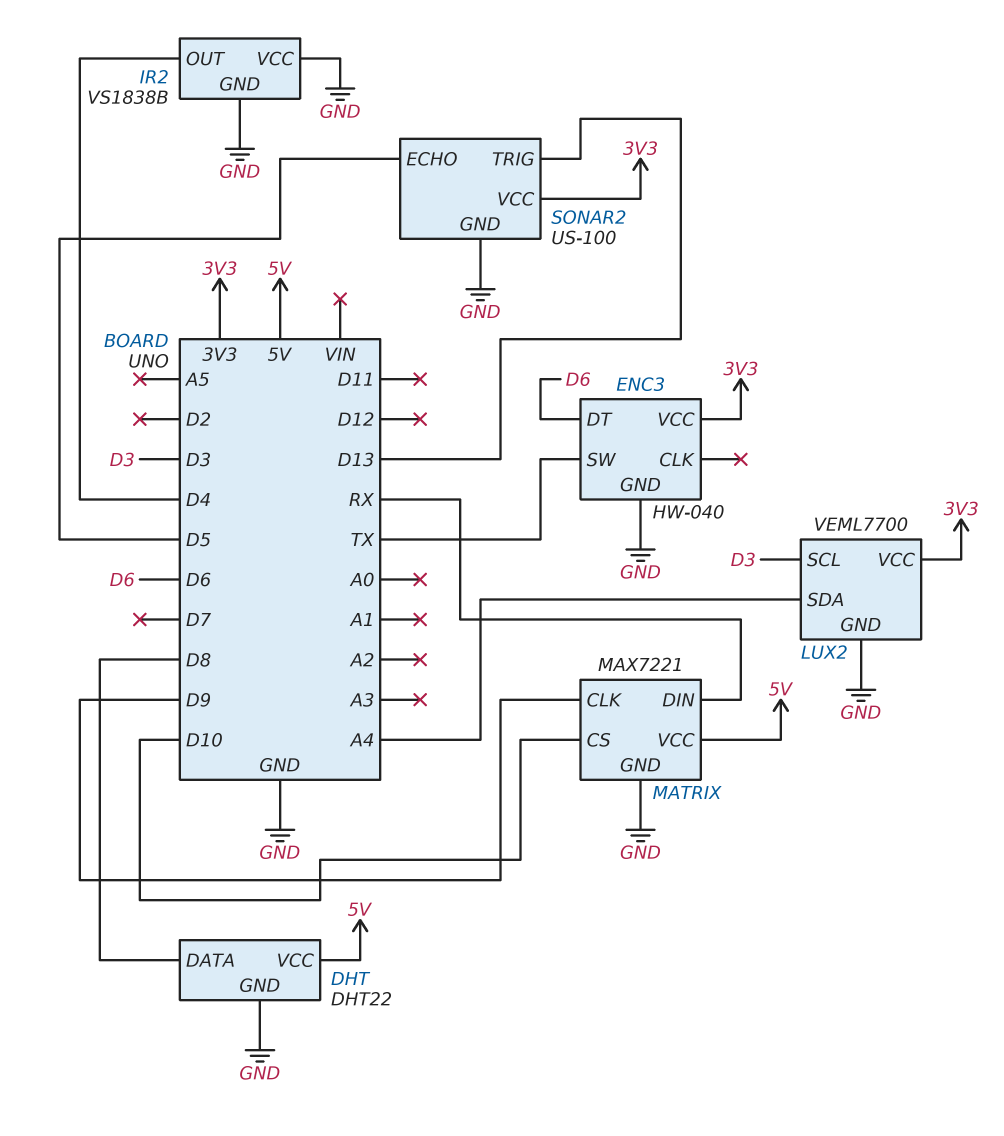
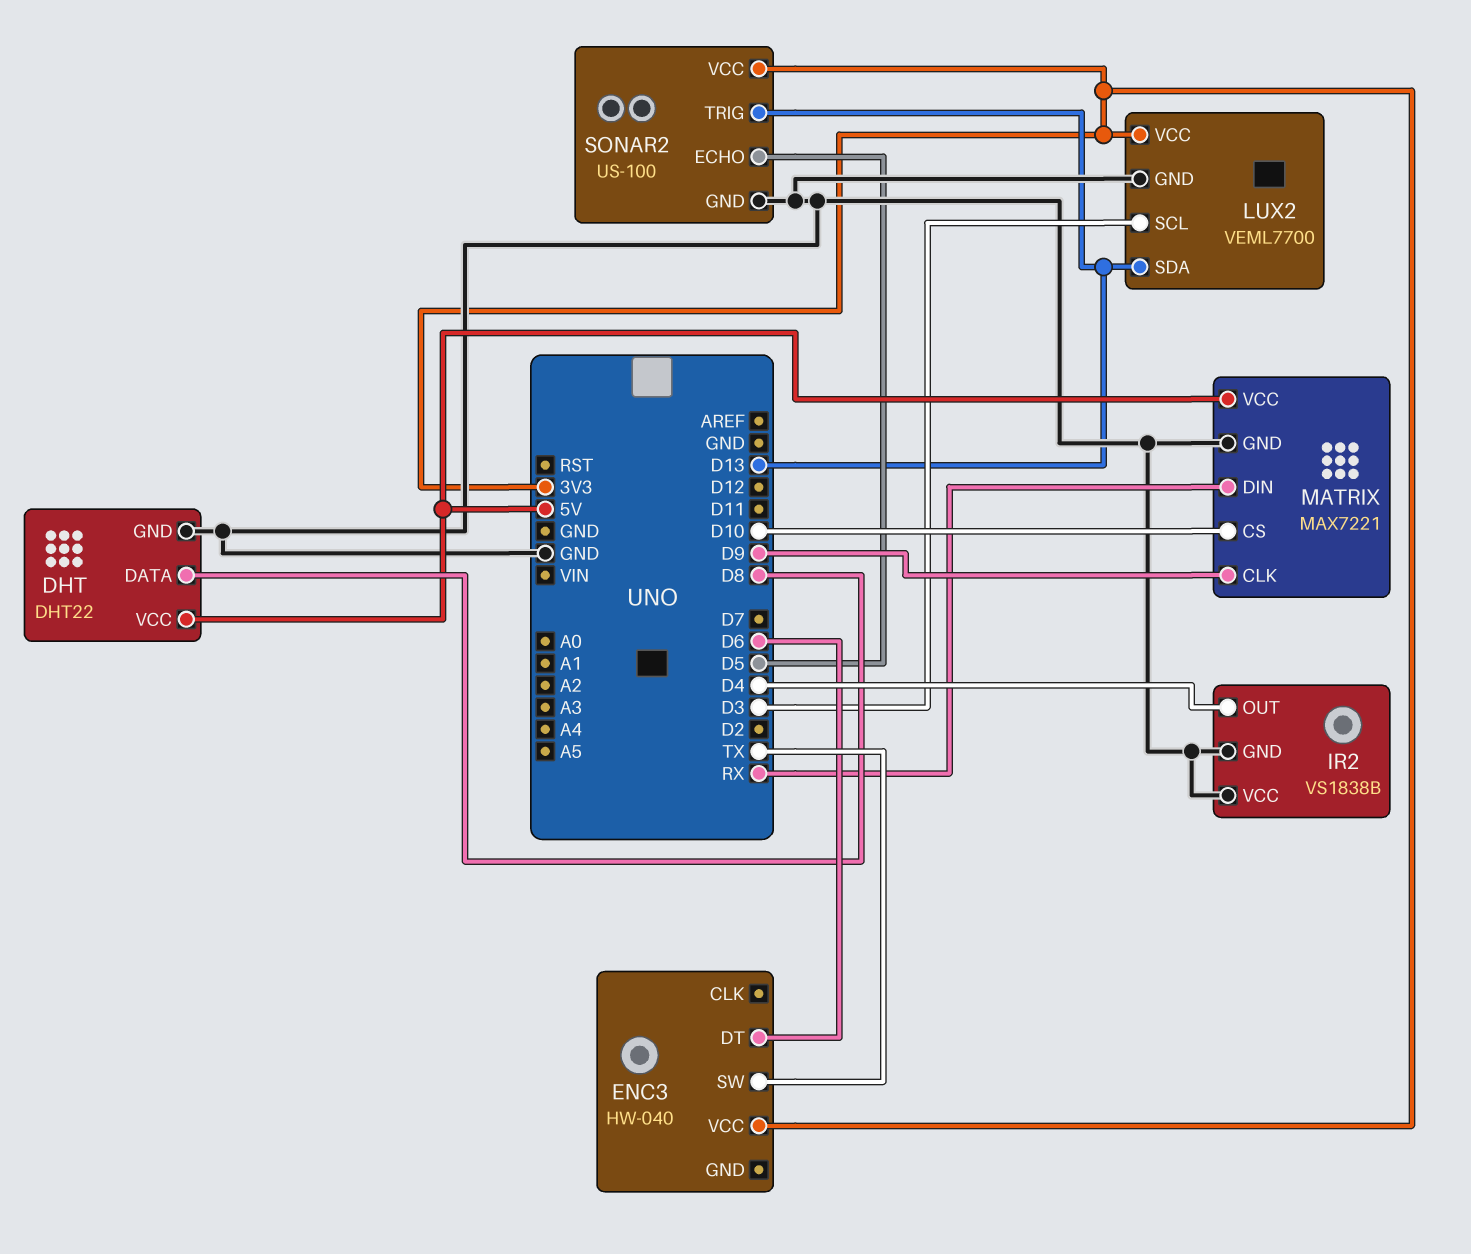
ENC3 pin GND: GND -> none
LUX2 pin SDA: A4 -> D13

